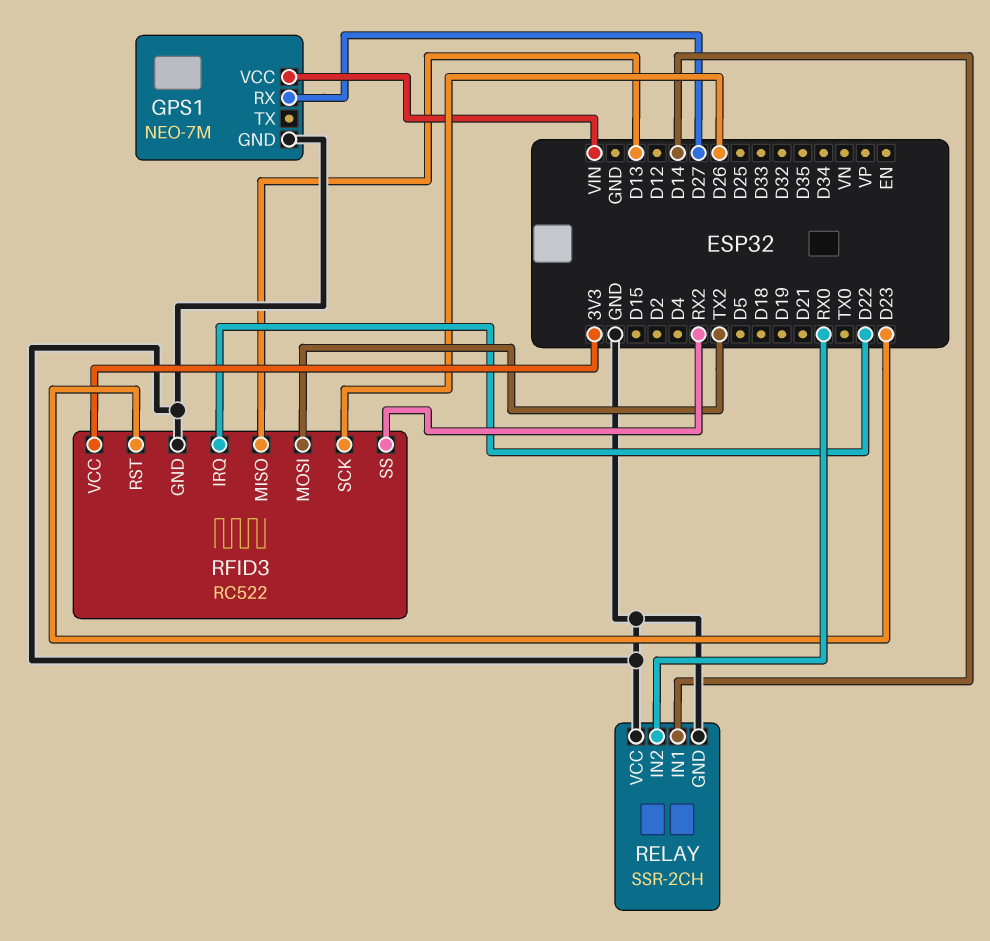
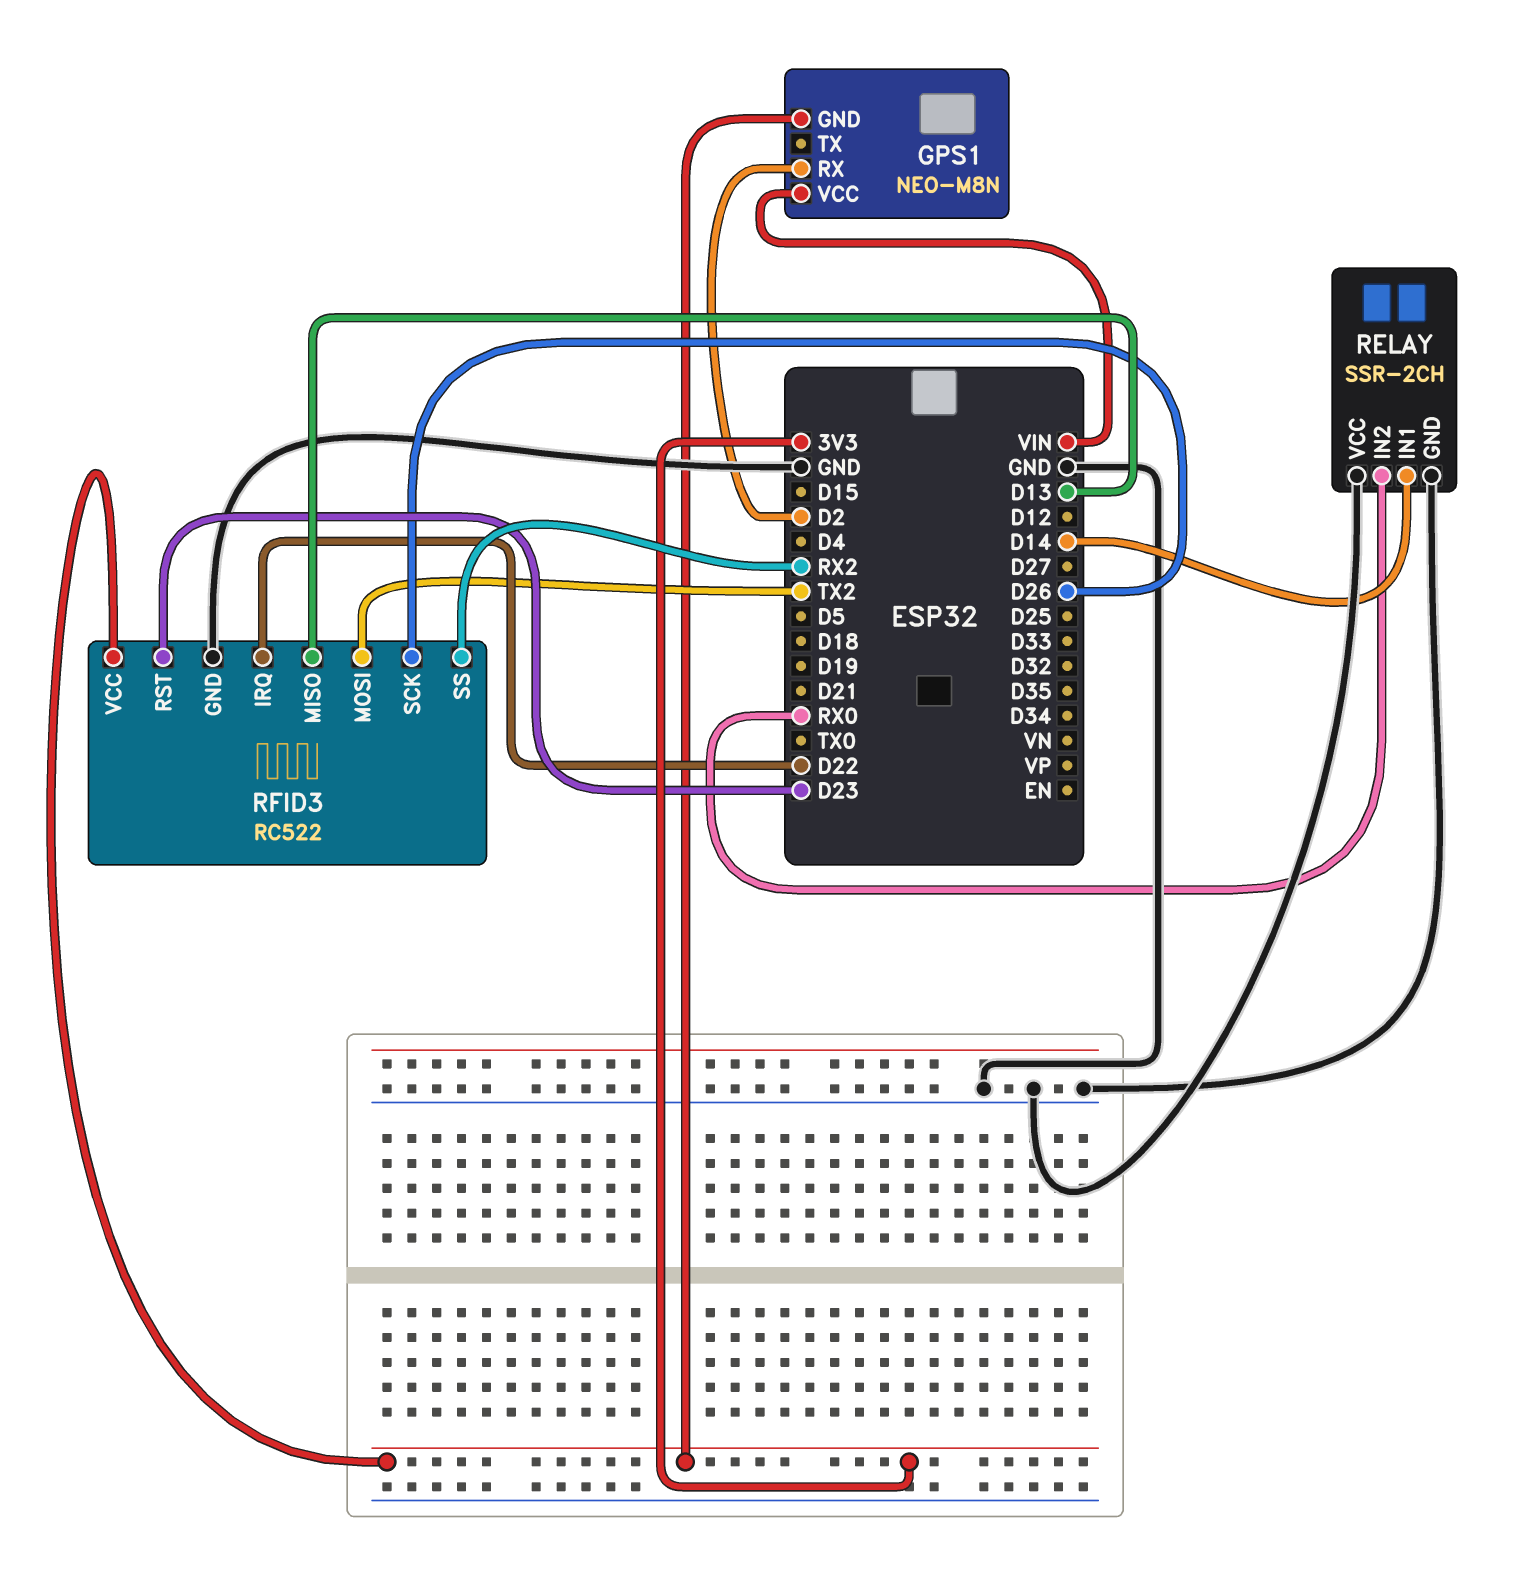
GPS1: NEO-7M -> NEO-M8N
GPS1 pin GND: GND -> 3V3
GPS1 pin RX: D27 -> D2

